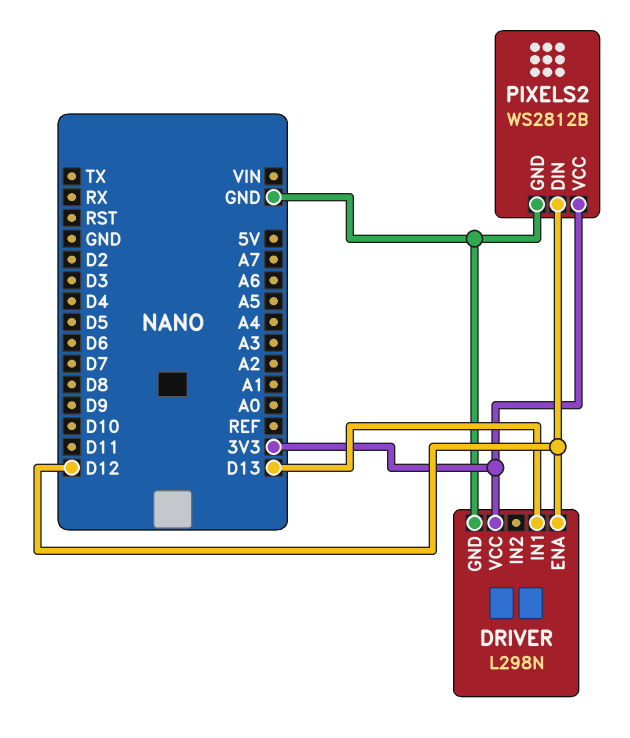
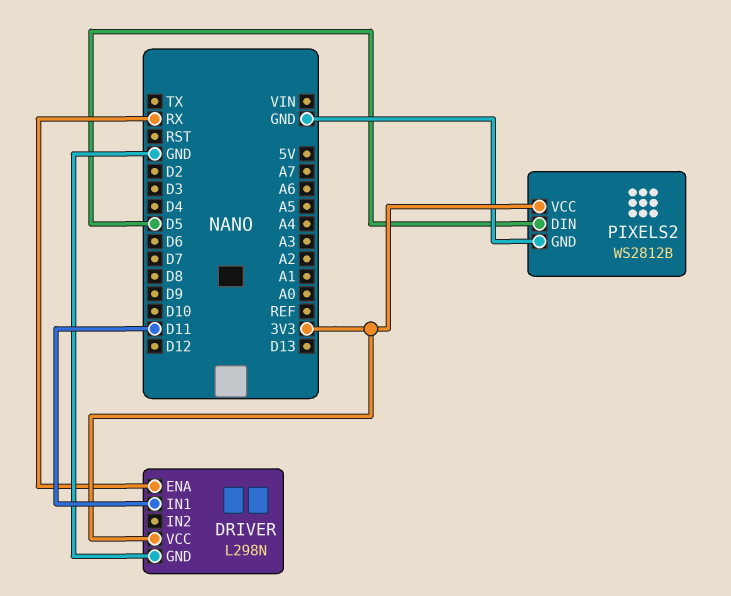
DRIVER pin ENA: D12 -> RX
DRIVER pin IN1: D13 -> D11
PIXELS2 pin DIN: D12 -> D5

